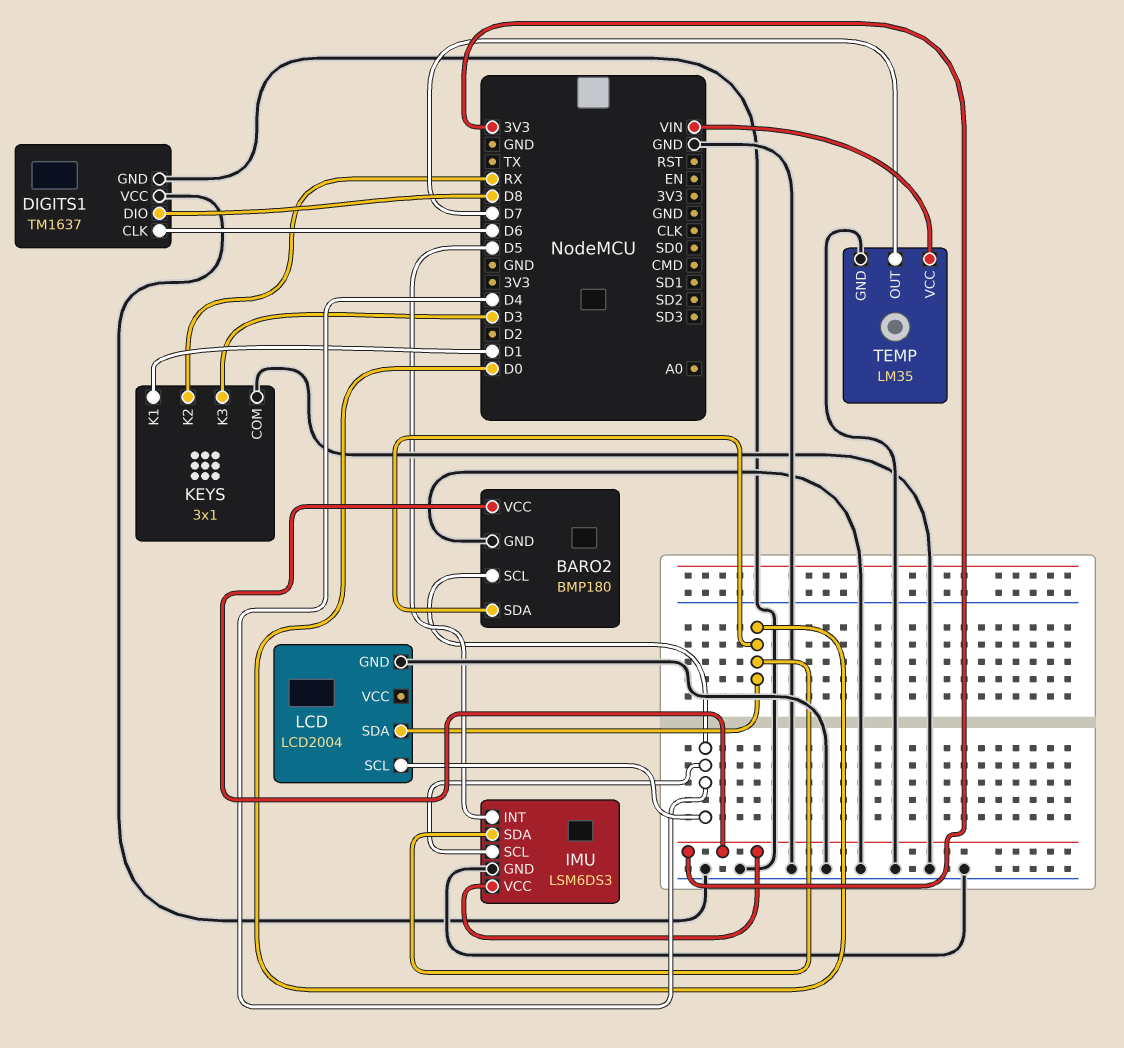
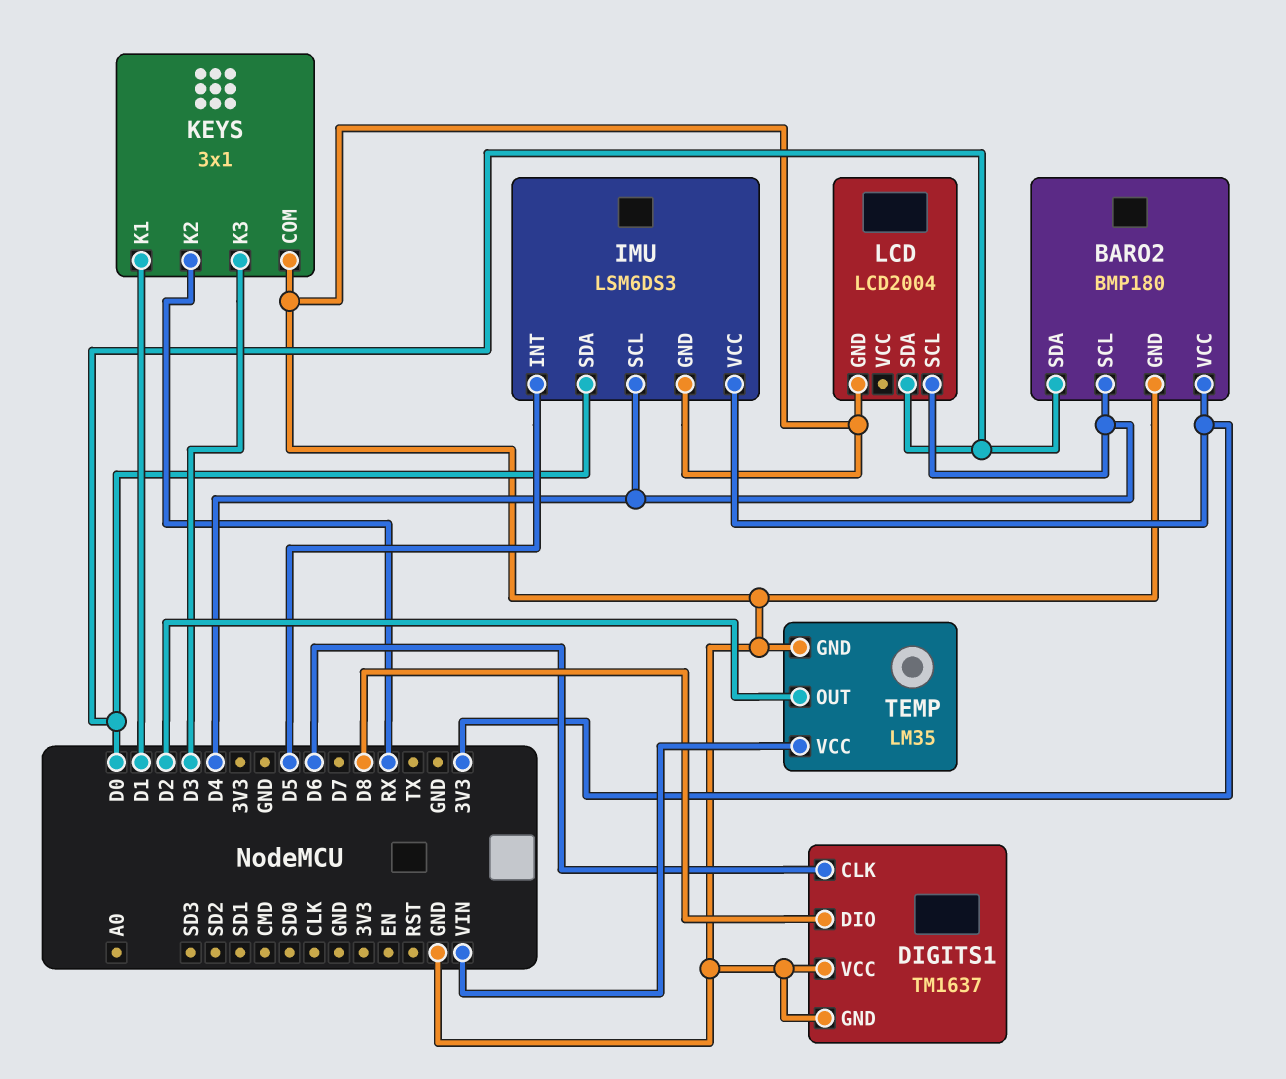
TEMP pin OUT: D7 -> D2

